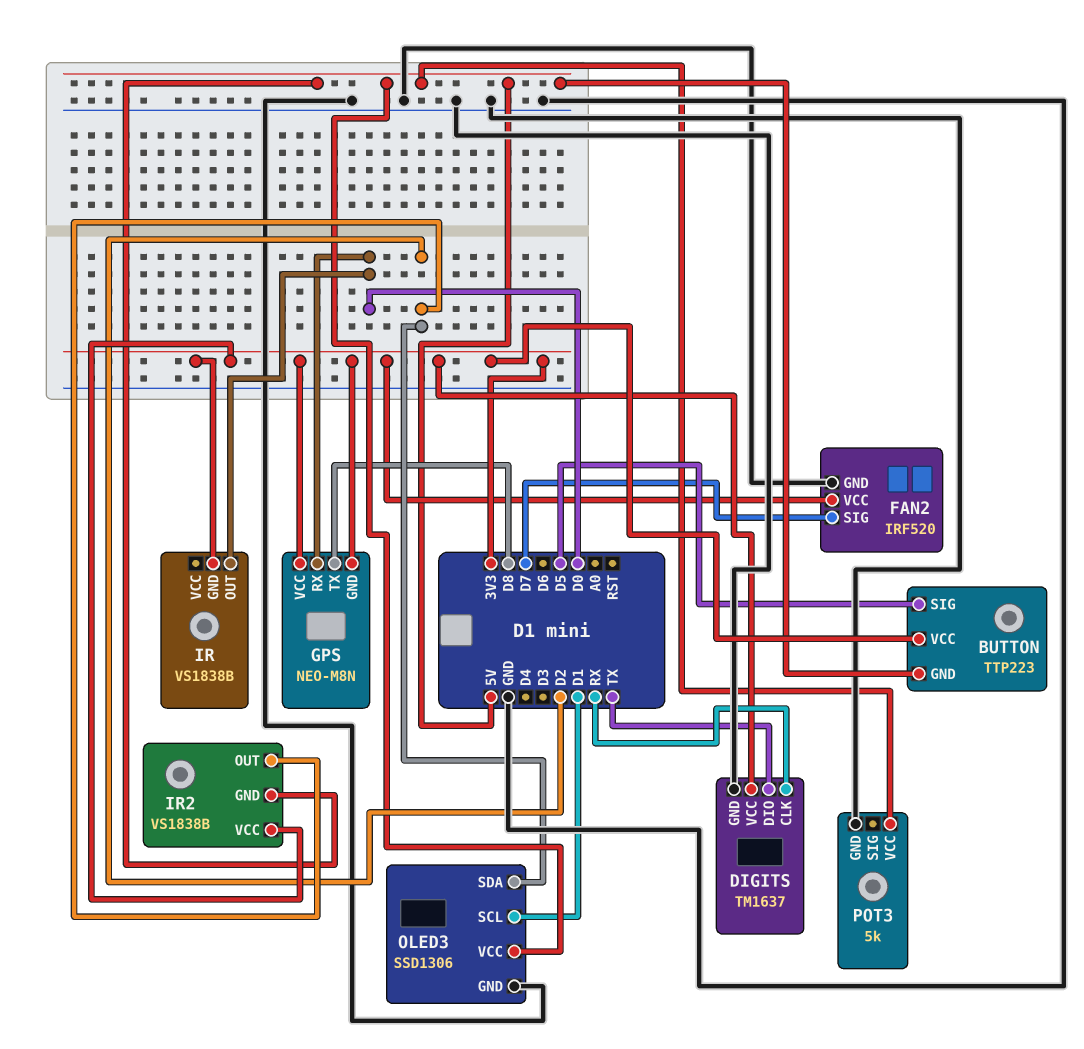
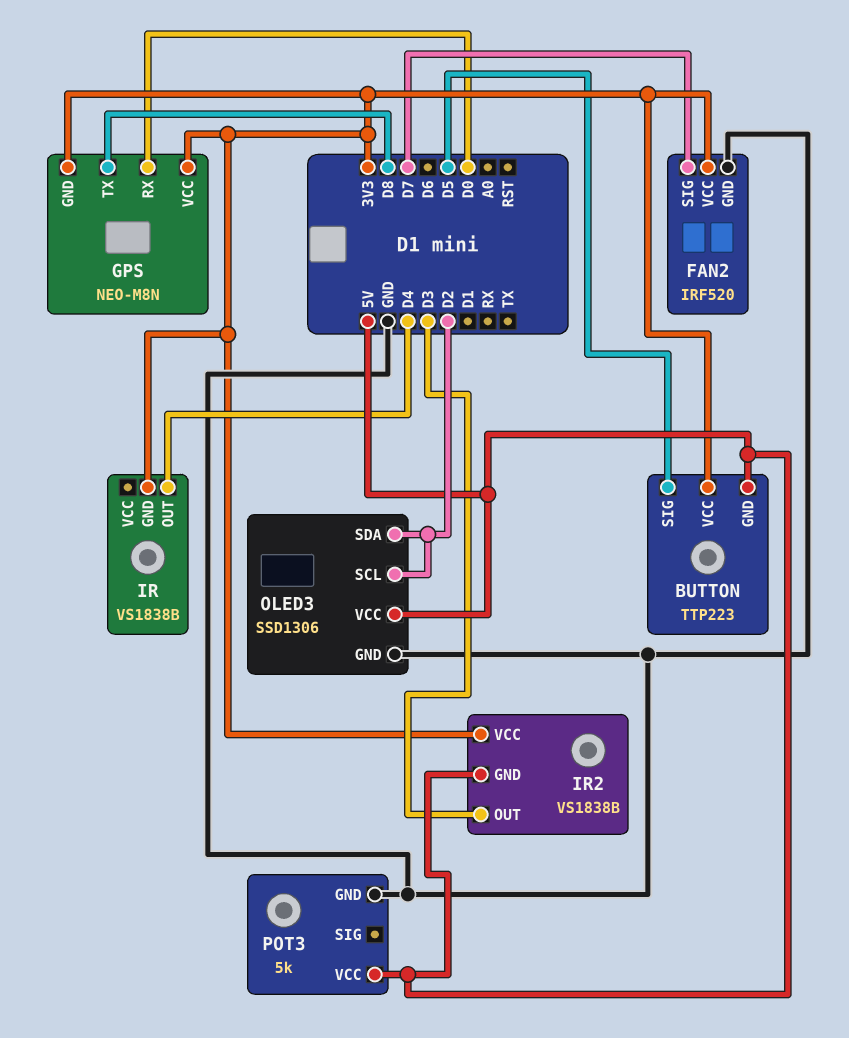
DIGITS: TM1637 -> none
DIGITS pin CLK: RX -> none
DIGITS pin DIO: TX -> none
DIGITS pin GND: GND -> none
DIGITS pin VCC: 3V3 -> none
IR pin OUT: D0 -> D4
IR2 pin OUT: D2 -> D3
OLED3 pin SCL: D1 -> D2

